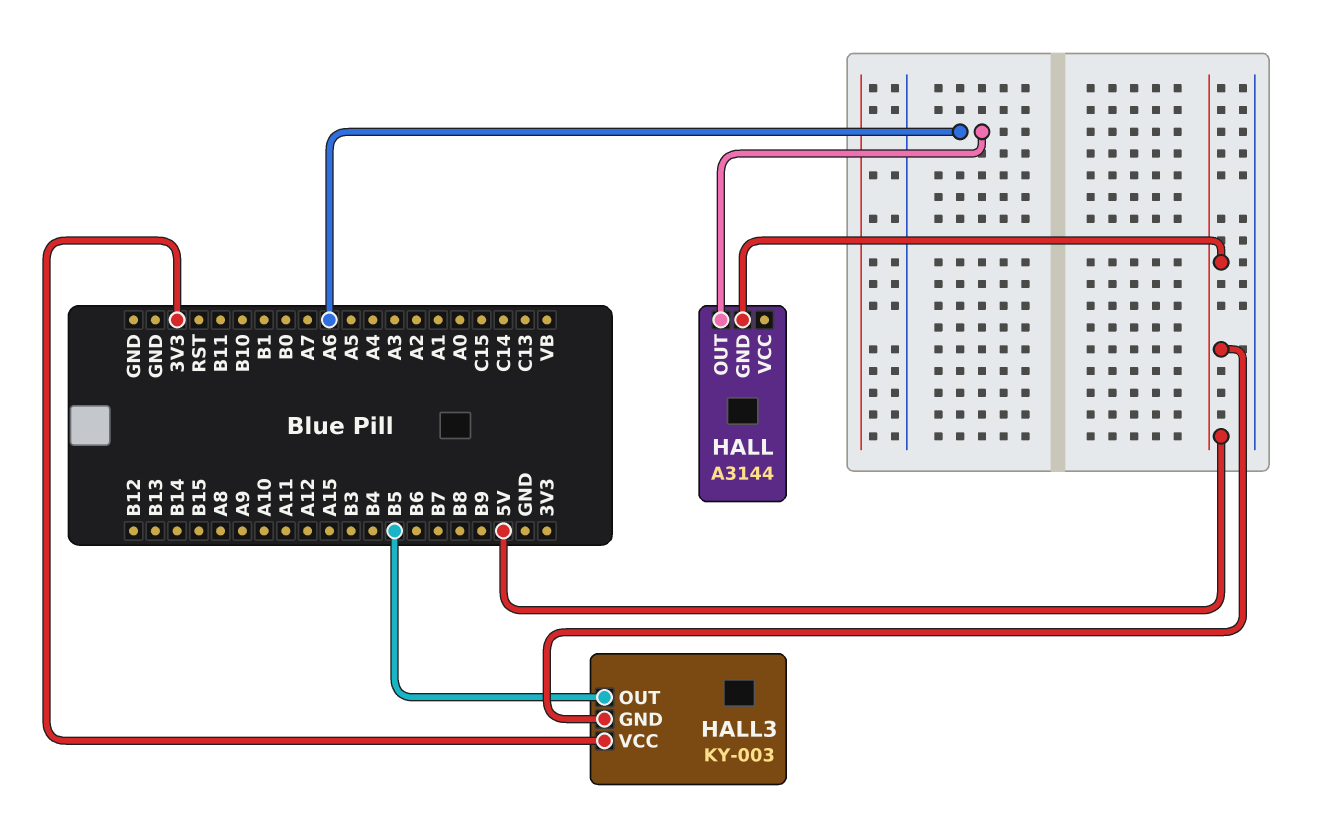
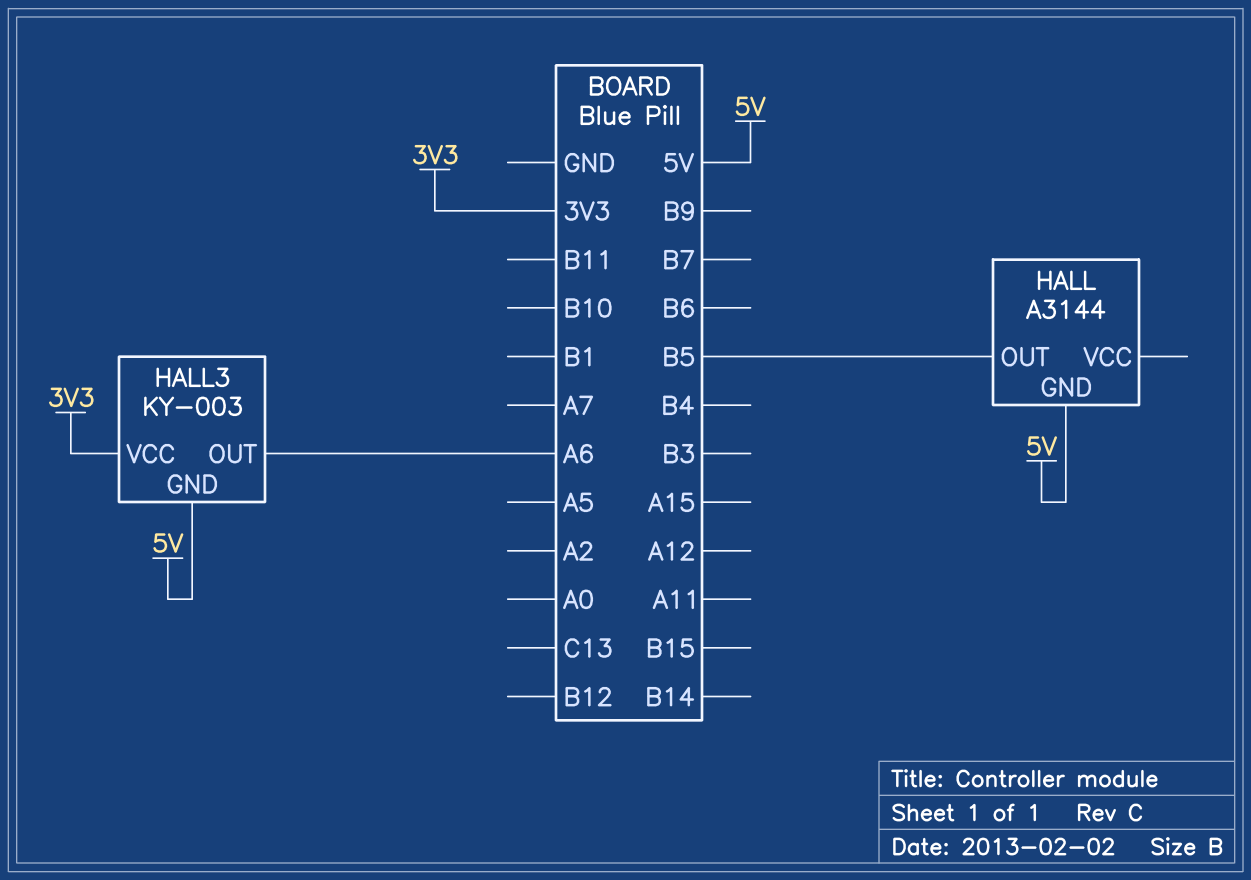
HALL pin OUT: A6 -> B5
HALL3 pin OUT: B5 -> A6

